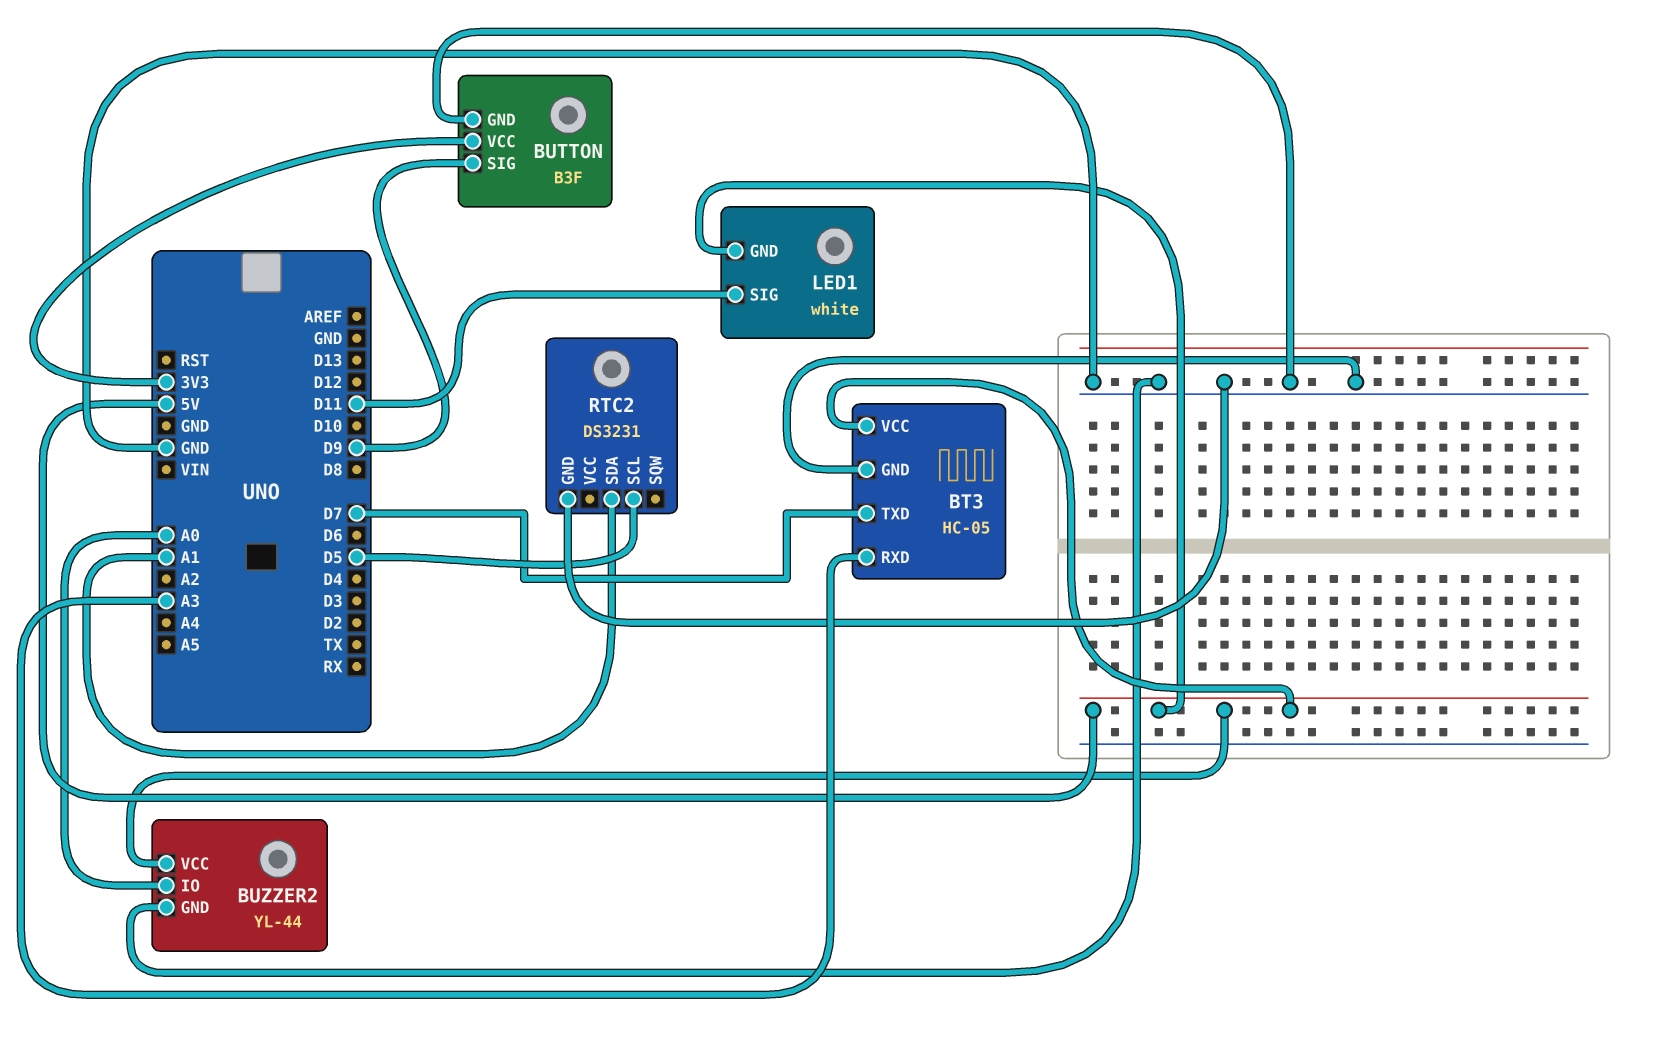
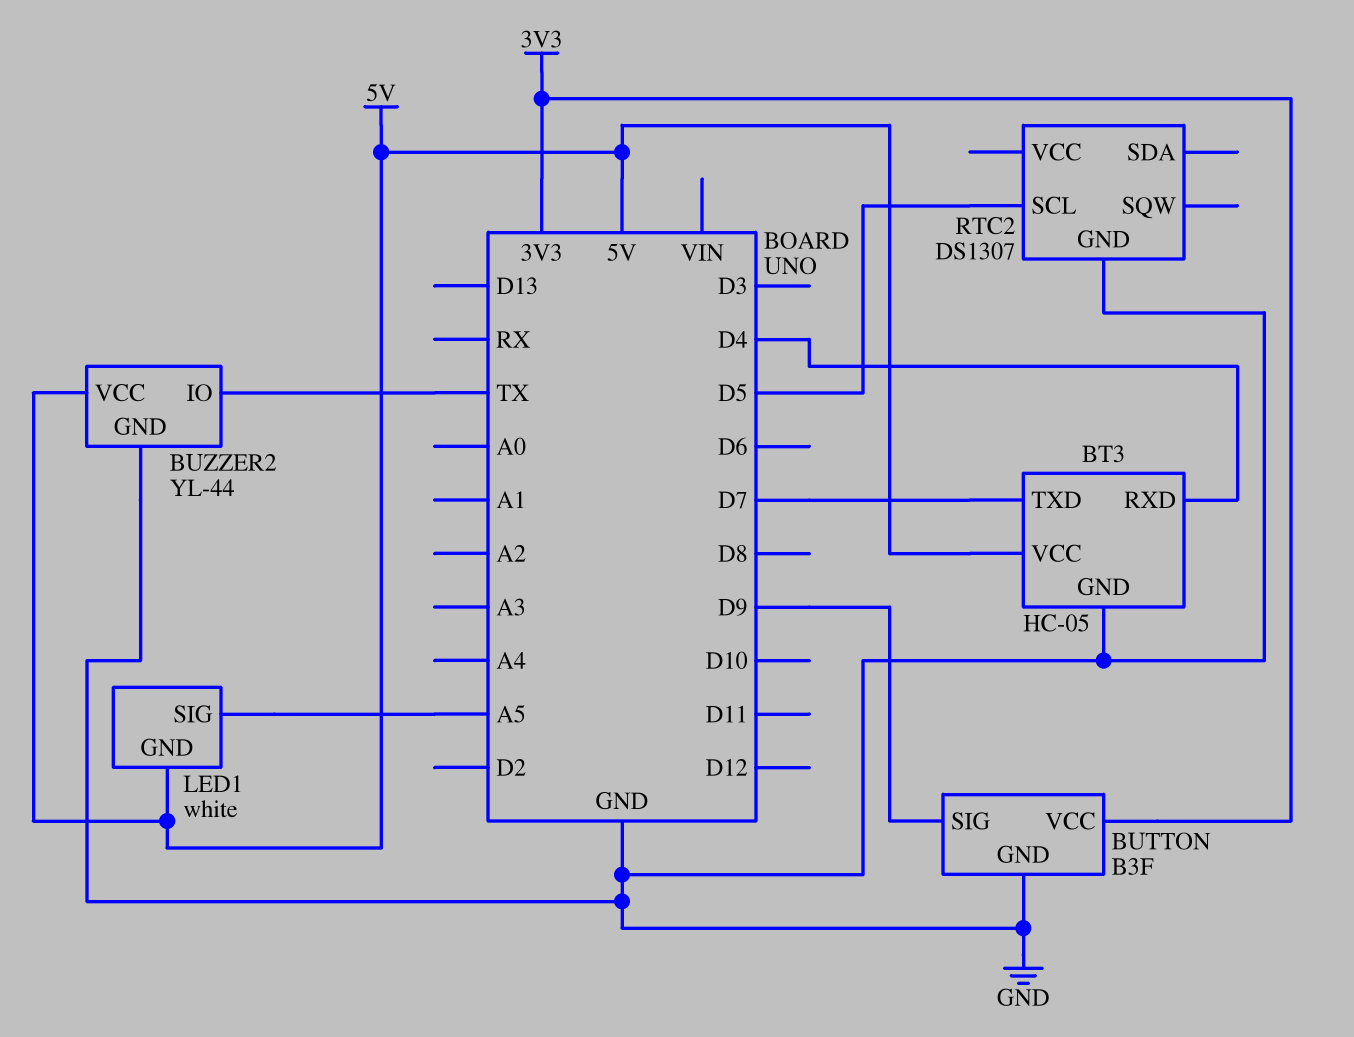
BT3 pin RXD: A3 -> D4
BUZZER2 pin IO: A0 -> TX
LED1 pin SIG: D11 -> A5
RTC2: DS3231 -> DS1307
RTC2 pin SDA: A1 -> none

